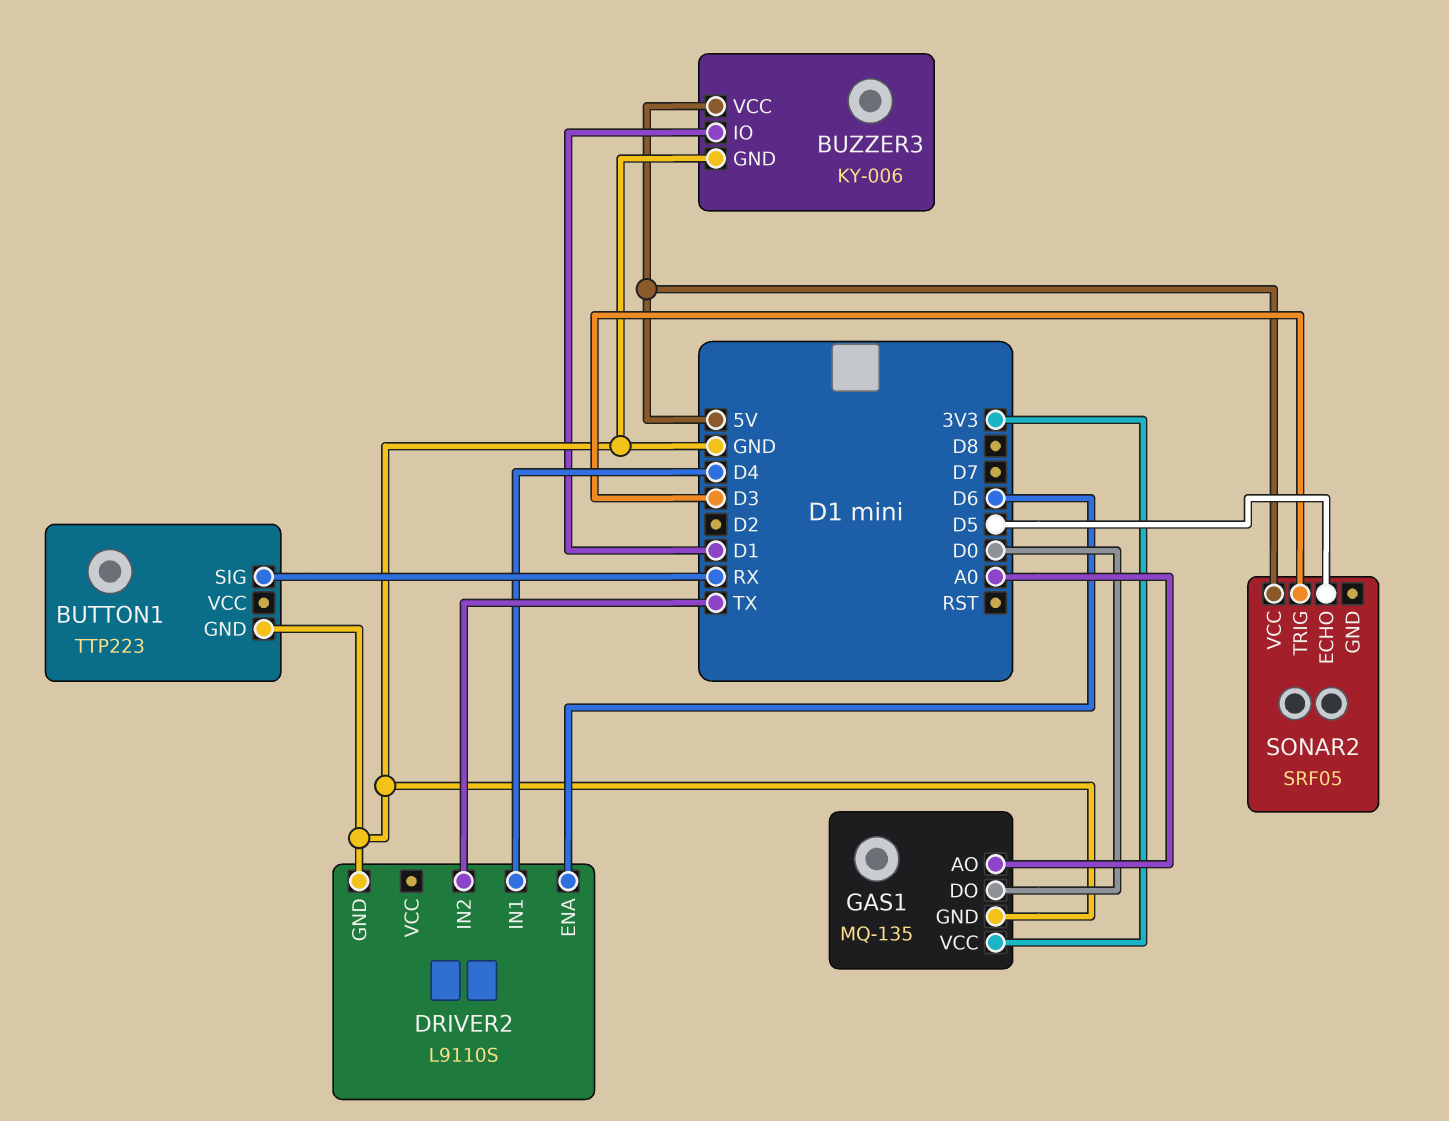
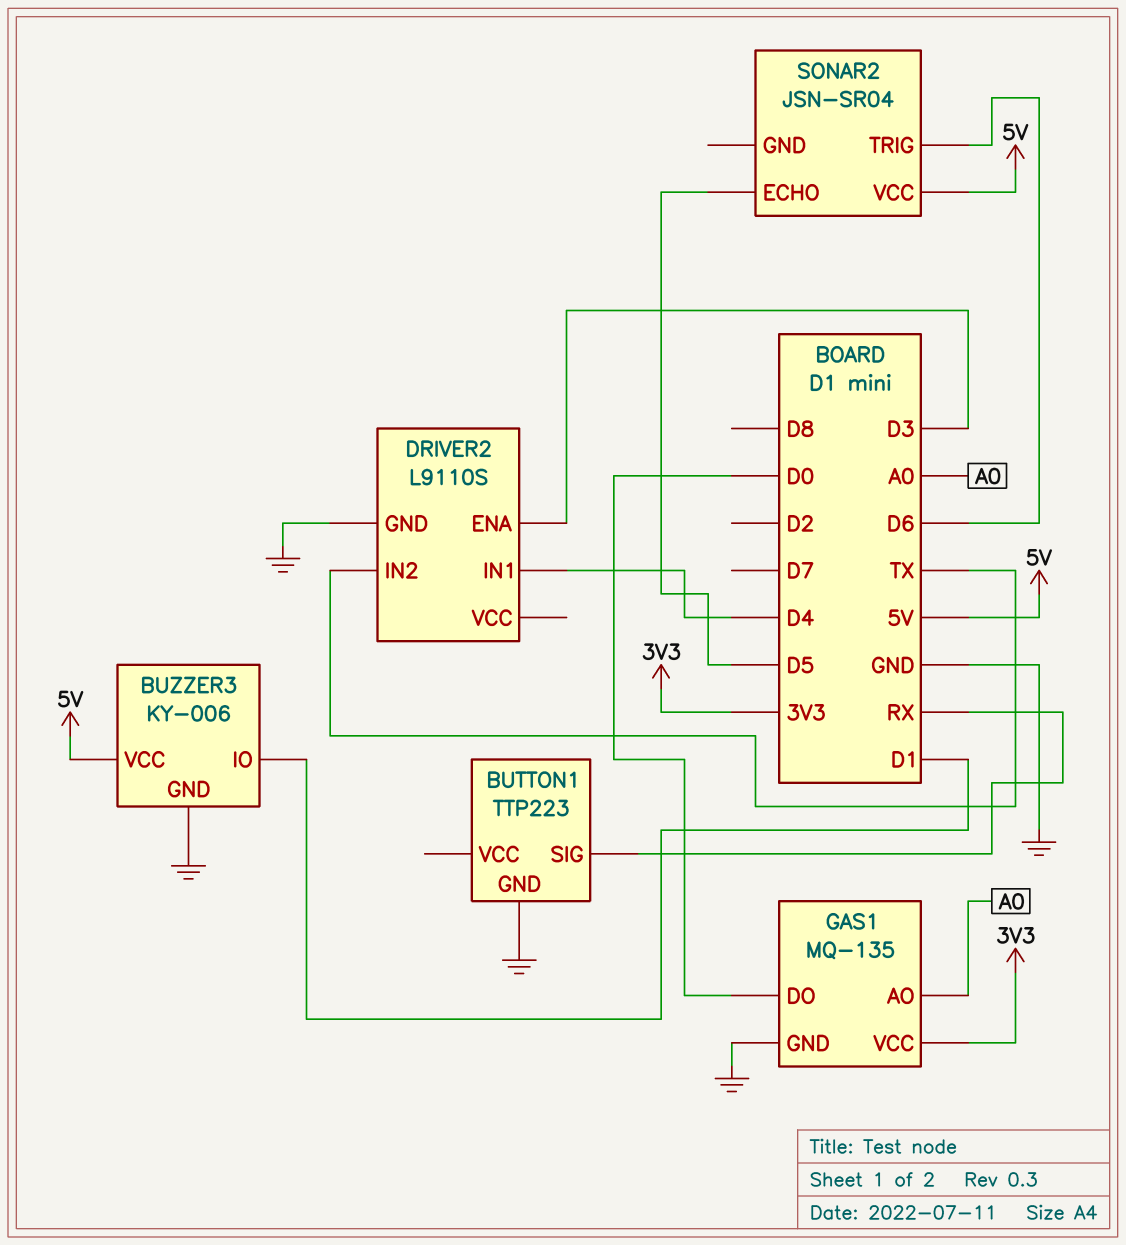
DRIVER2 pin ENA: D6 -> D3
SONAR2: SRF05 -> JSN-SR04
SONAR2 pin TRIG: D3 -> D6

